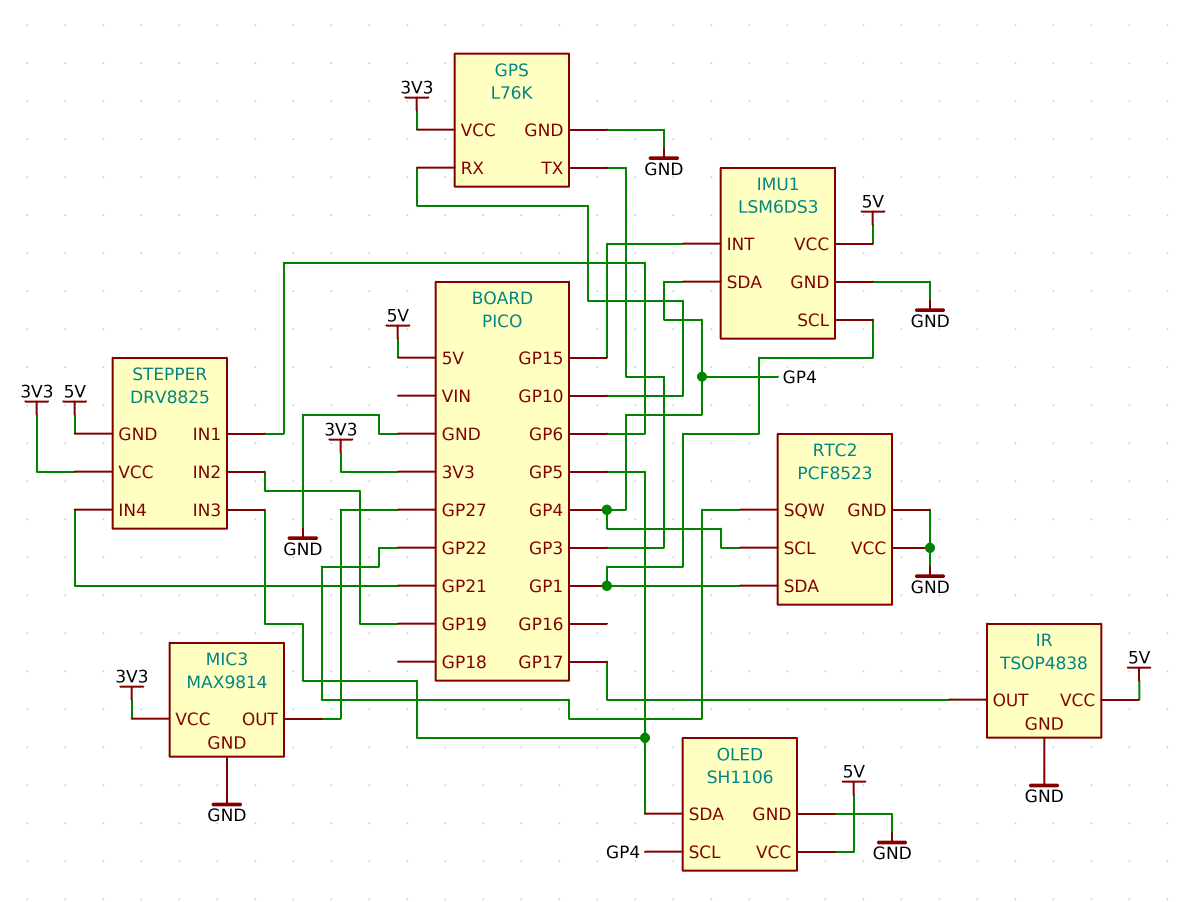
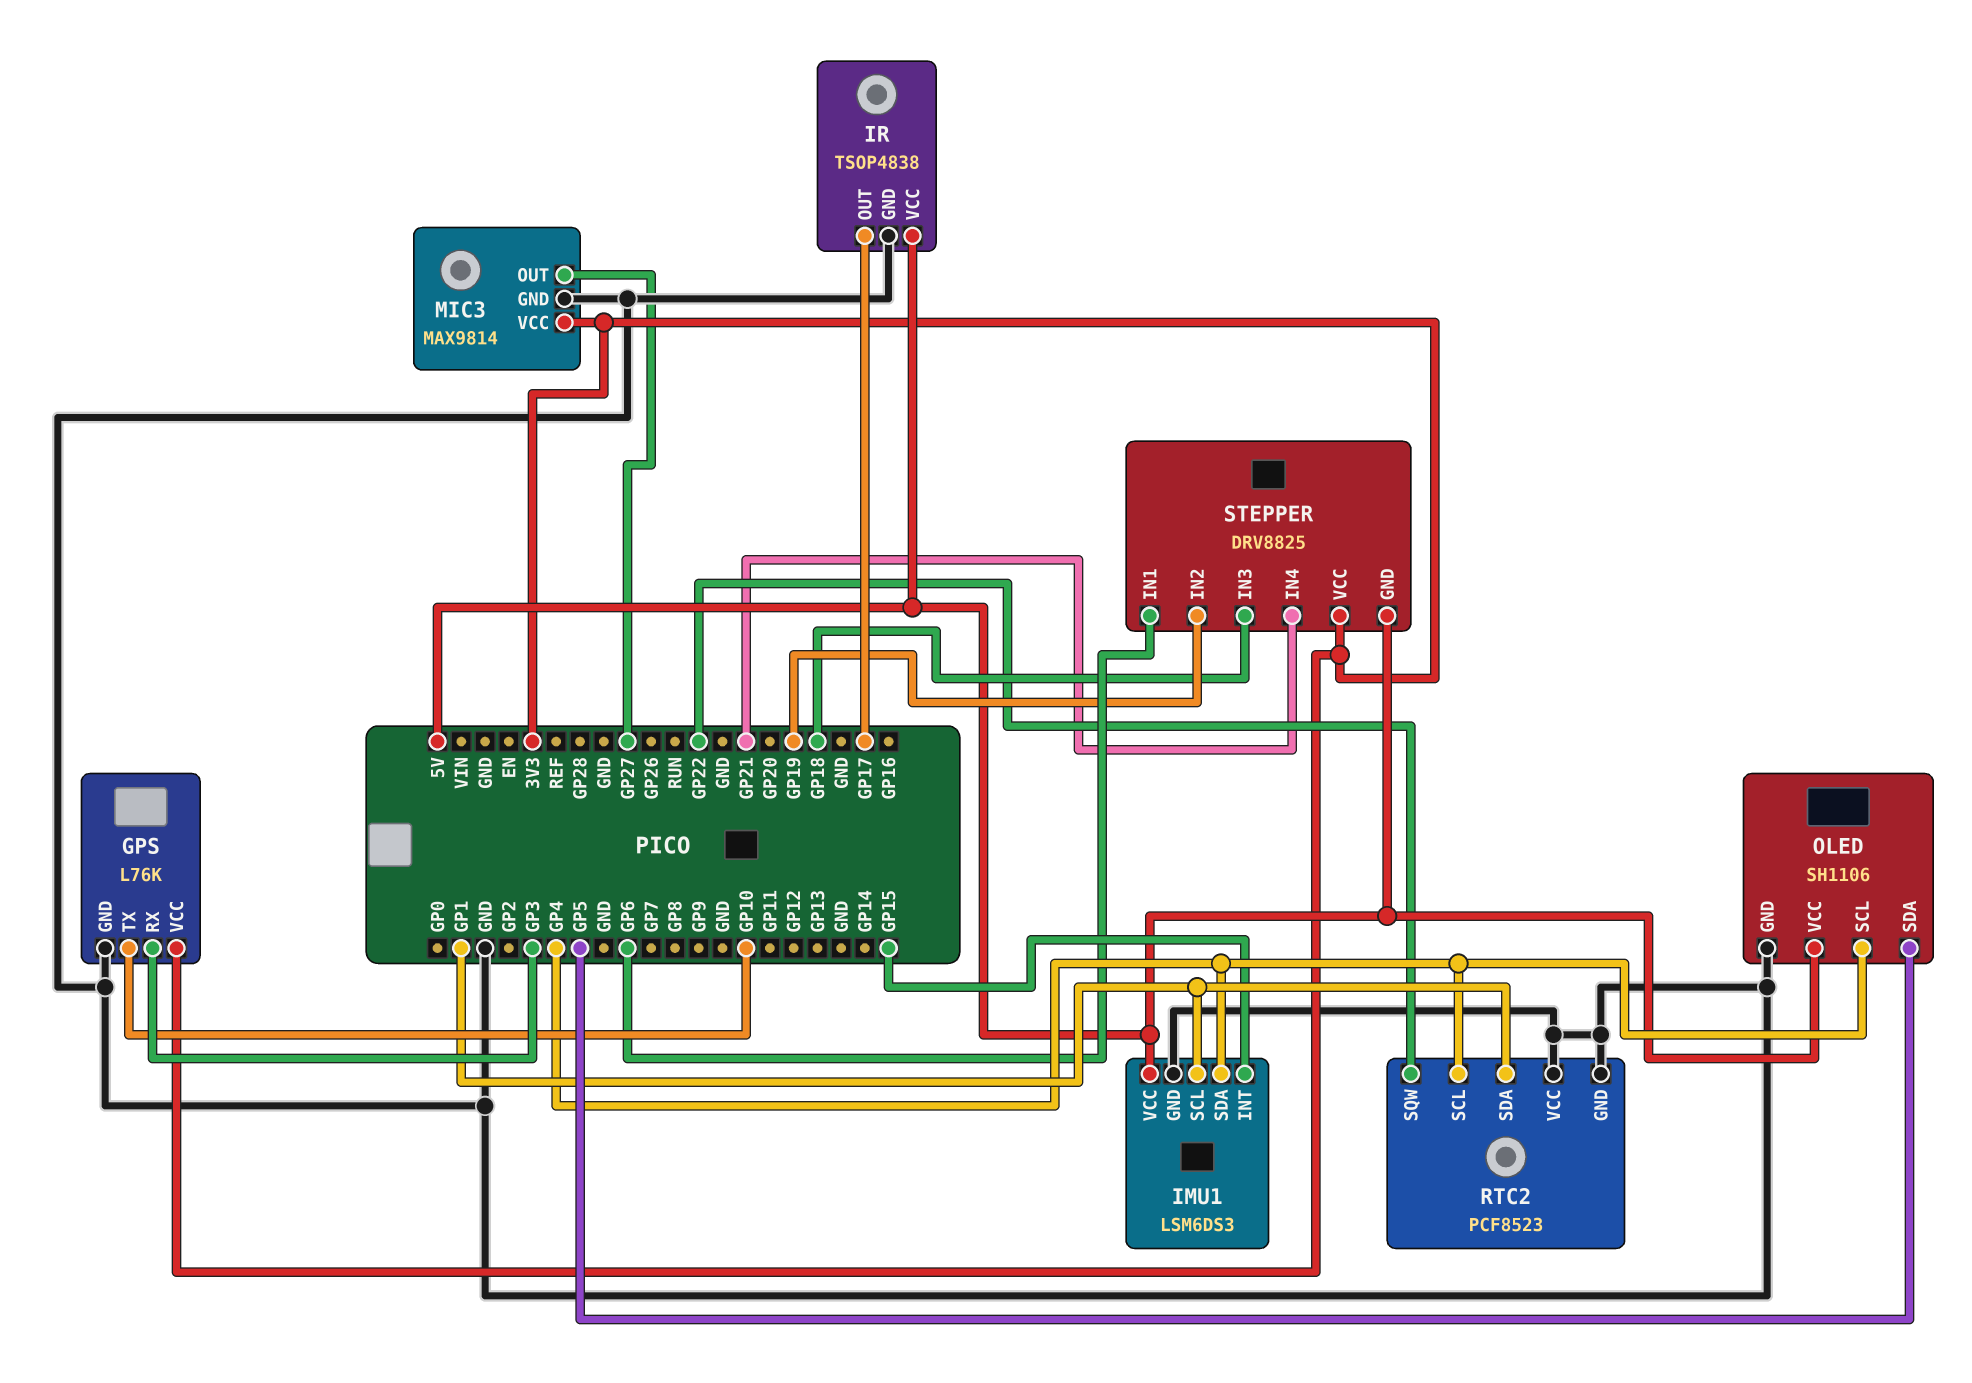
GPS pin RX: GP10 -> GP3
GPS pin TX: GP3 -> GP10
STEPPER pin IN3: GP5 -> GP18

